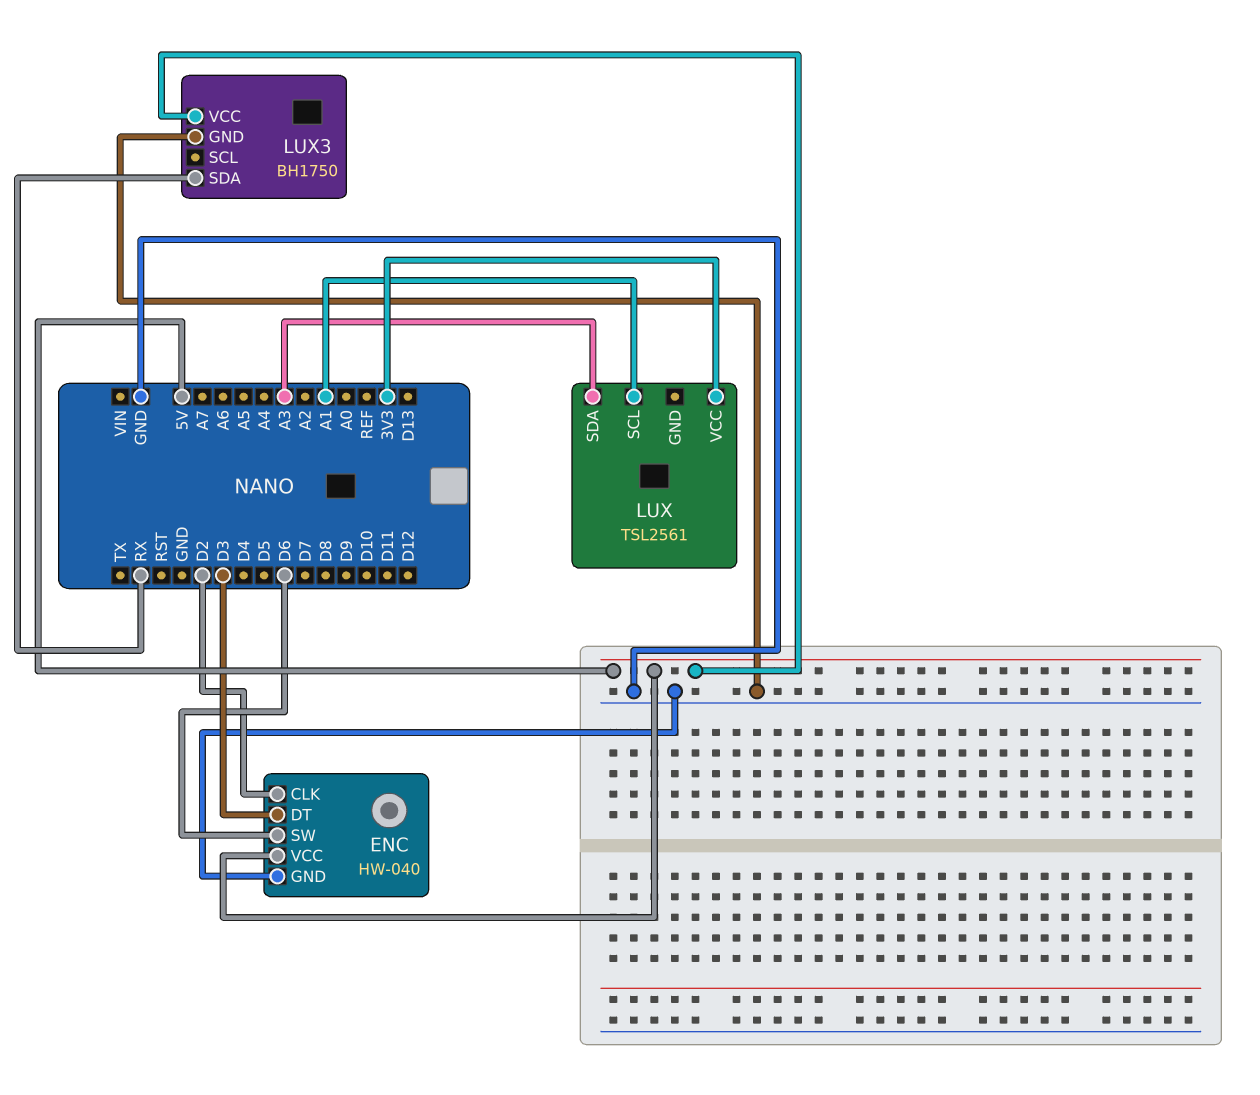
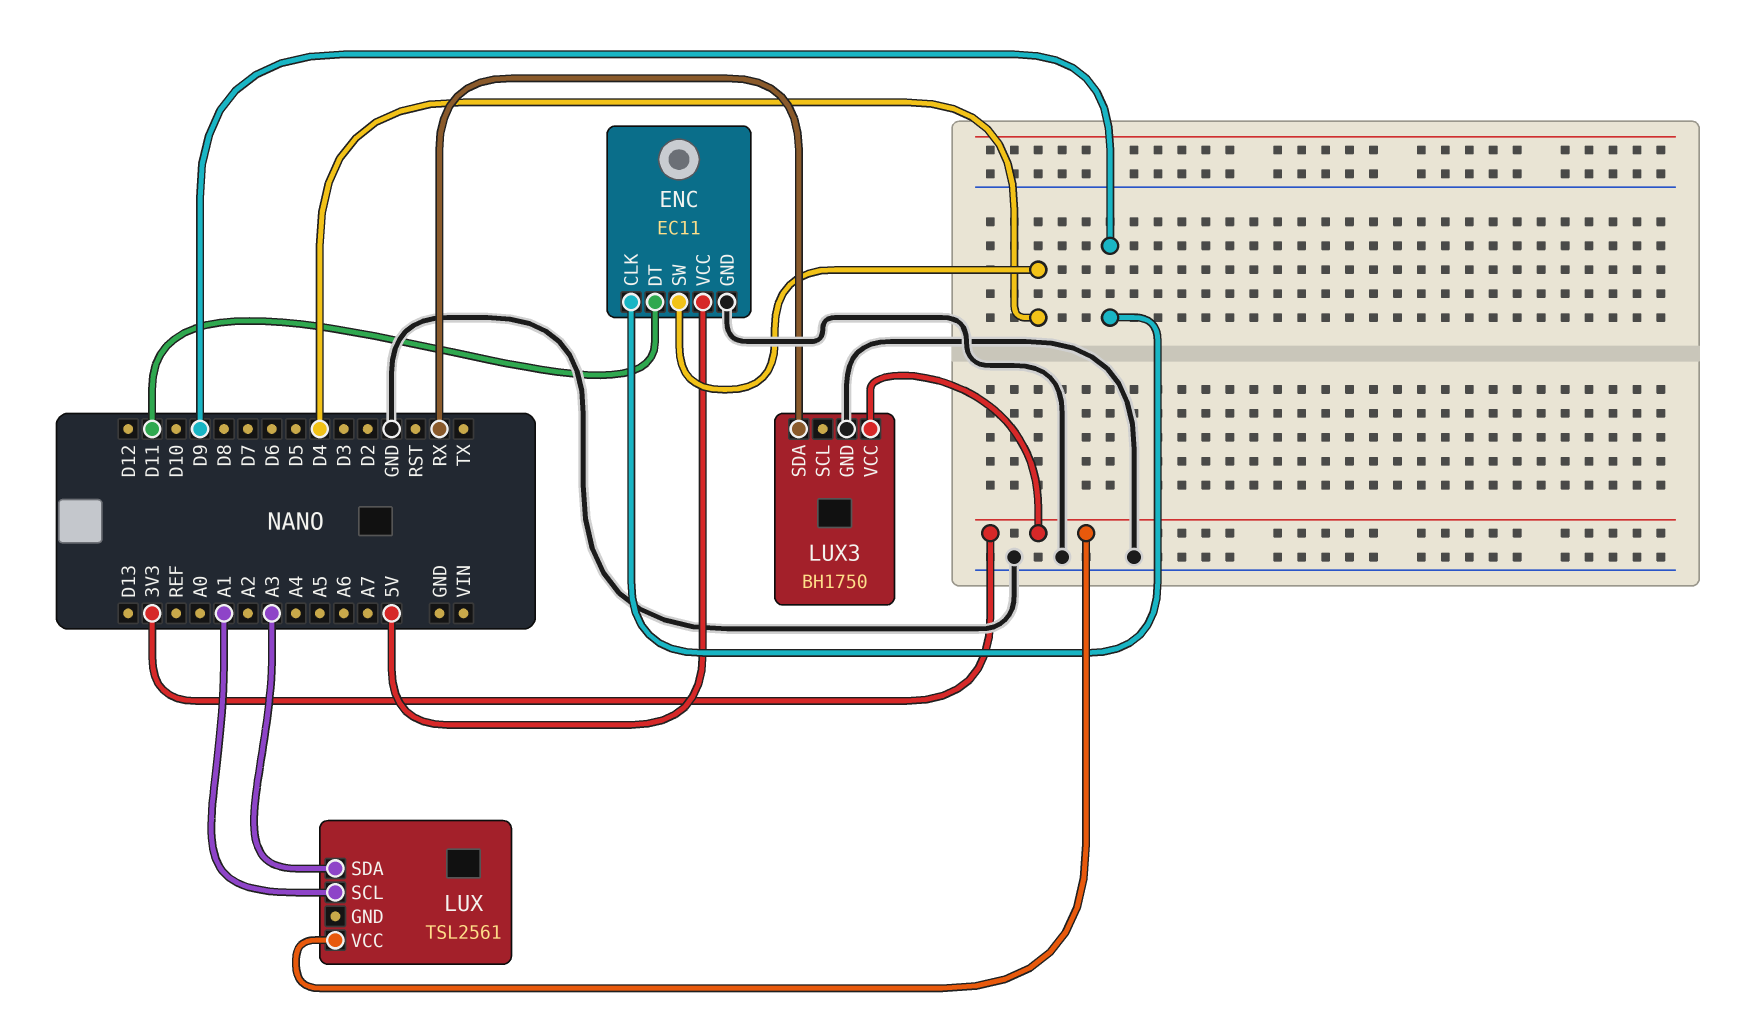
ENC: HW-040 -> EC11
ENC pin CLK: D2 -> D9
ENC pin DT: D3 -> D11
ENC pin SW: D6 -> D4
LUX3 pin VCC: 5V -> 3V3

